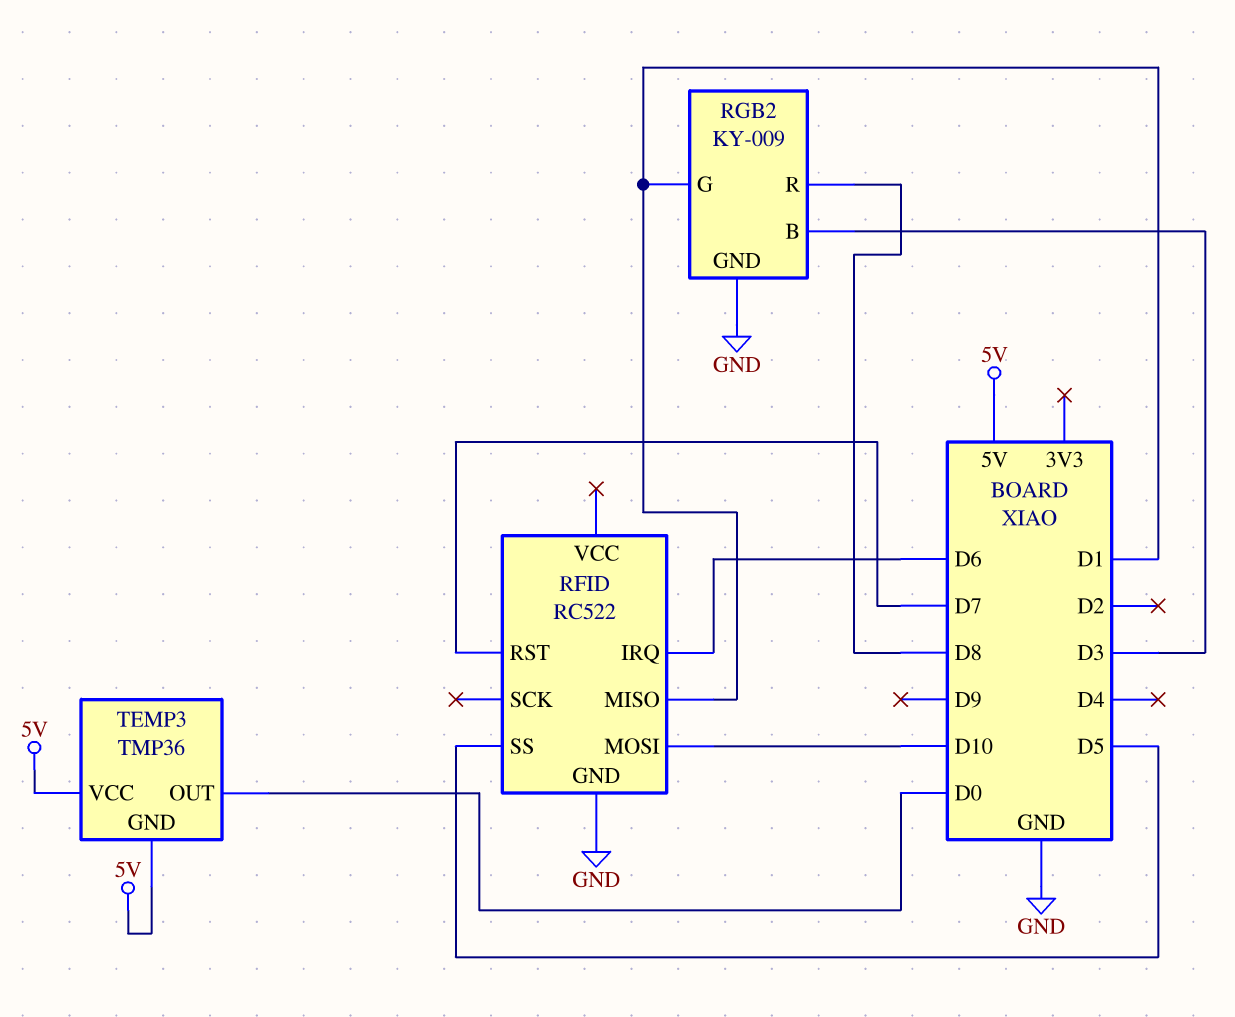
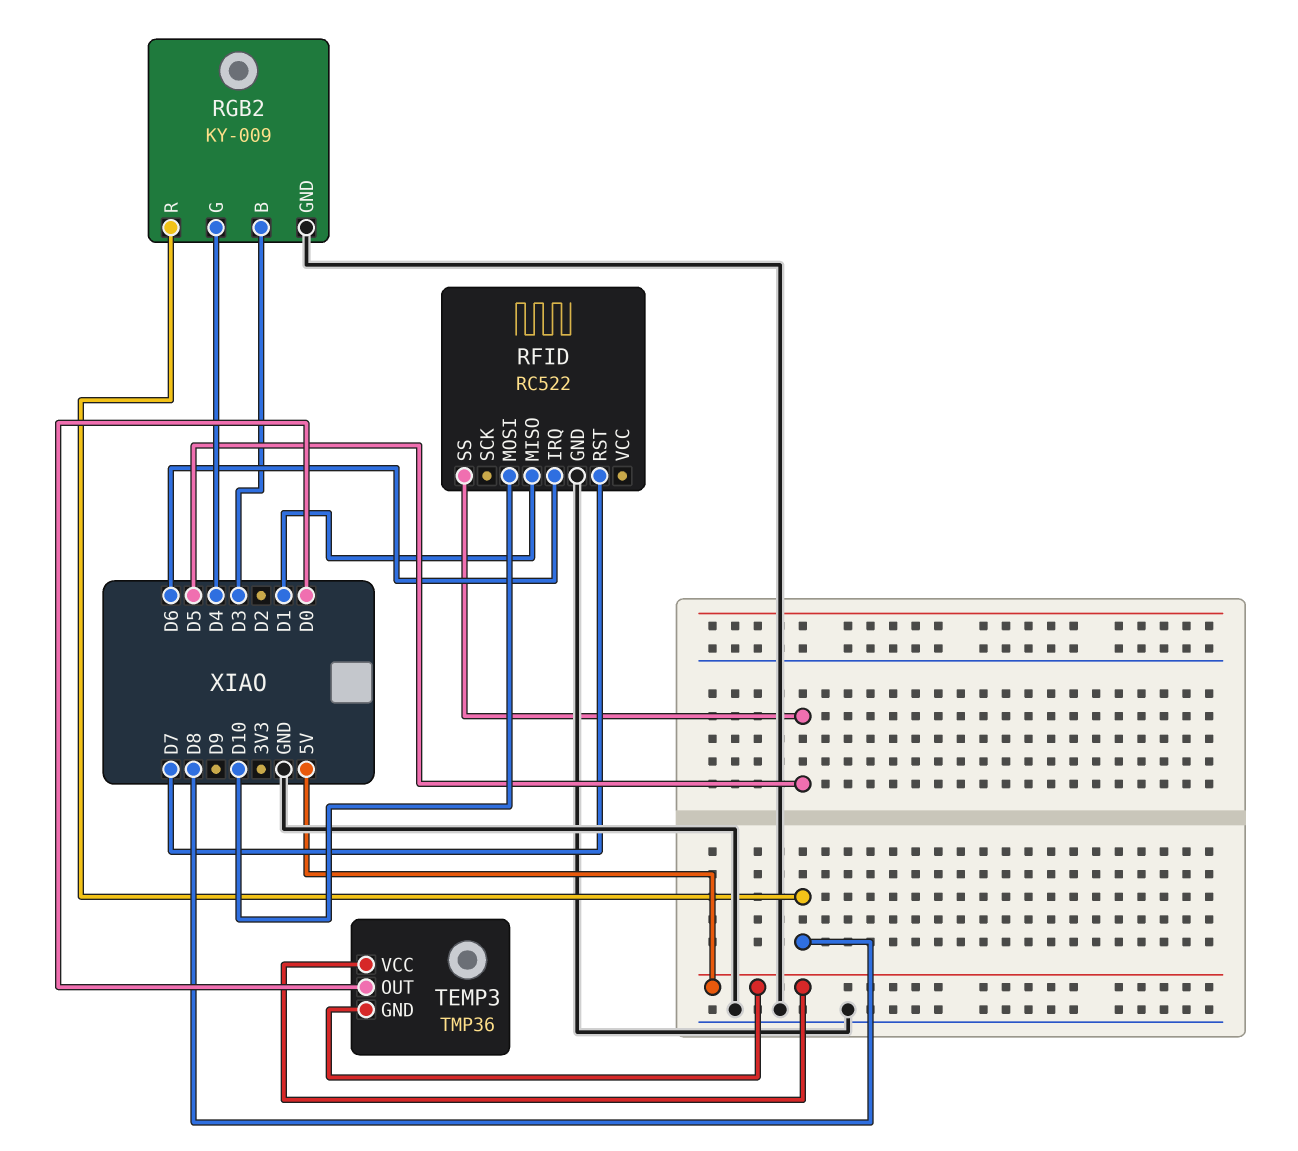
RGB2 pin G: D1 -> D4

